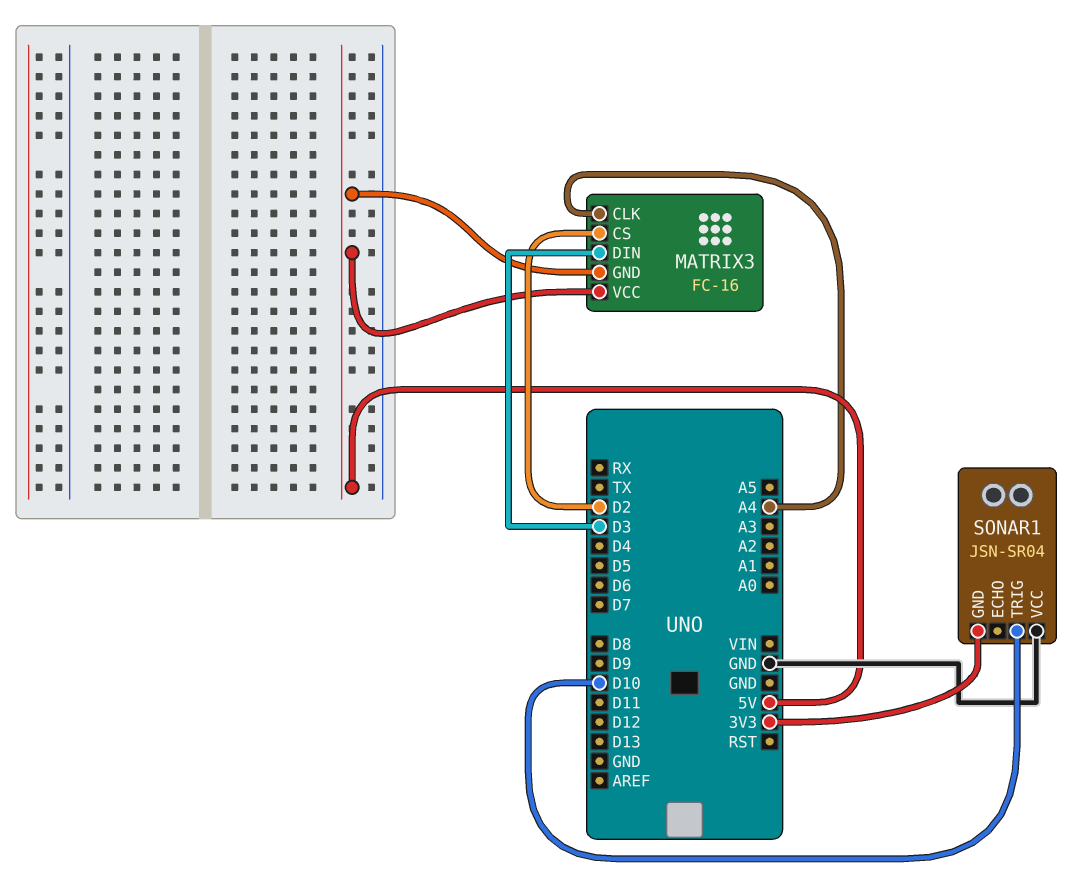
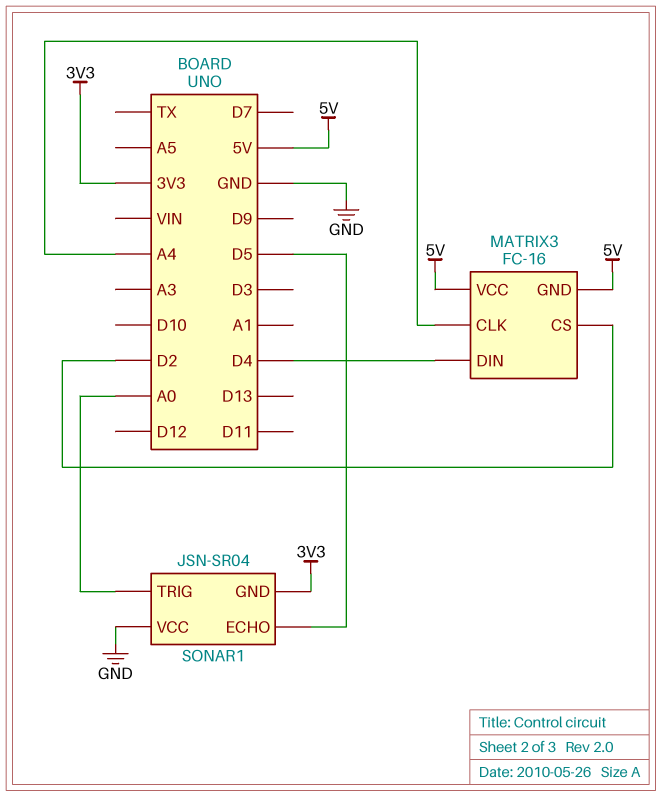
MATRIX3 pin DIN: D3 -> D4
SONAR1 pin ECHO: none -> D5
SONAR1 pin TRIG: D10 -> A0

